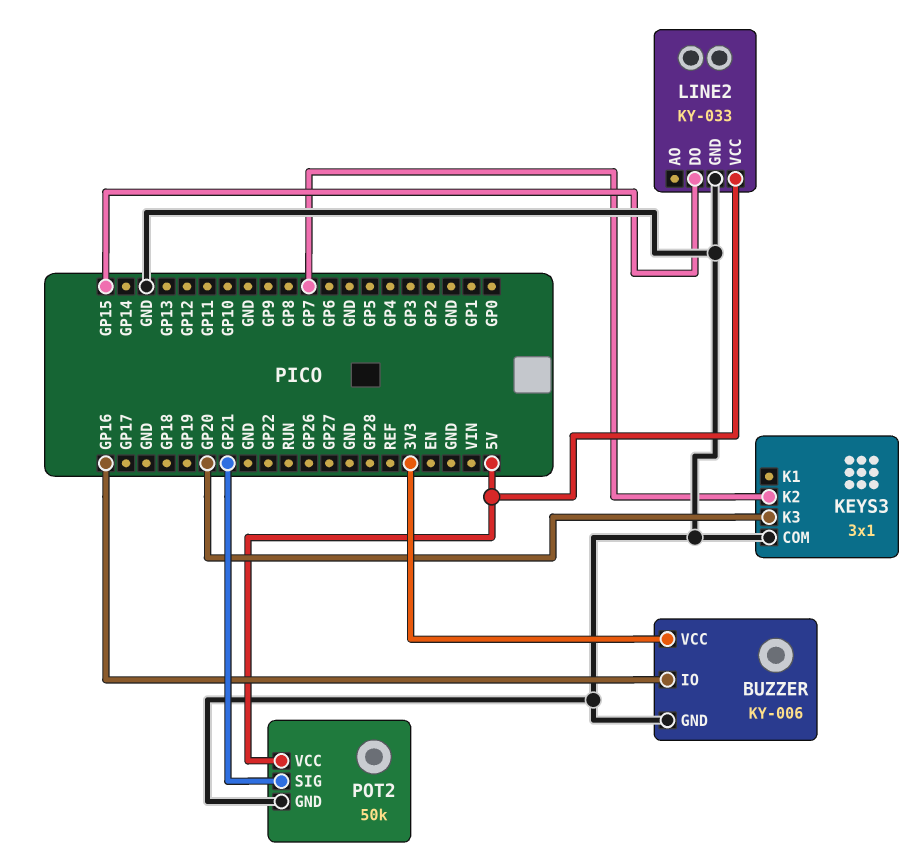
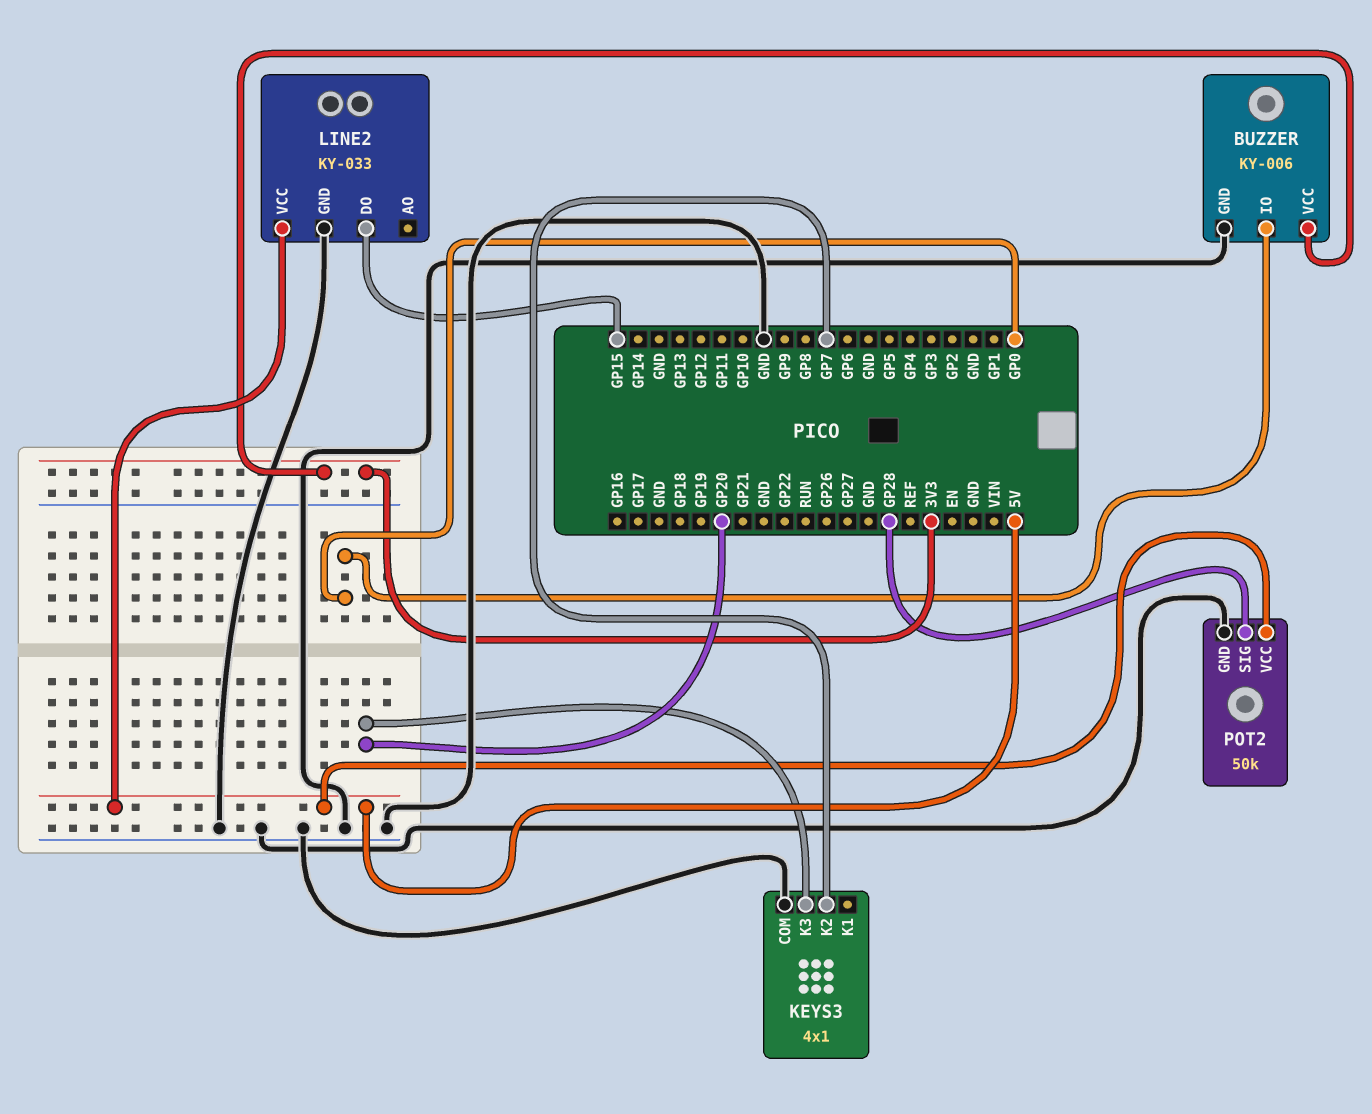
BUZZER pin IO: GP16 -> GP0
KEYS3: 3x1 -> 4x1
POT2 pin SIG: GP21 -> GP28

